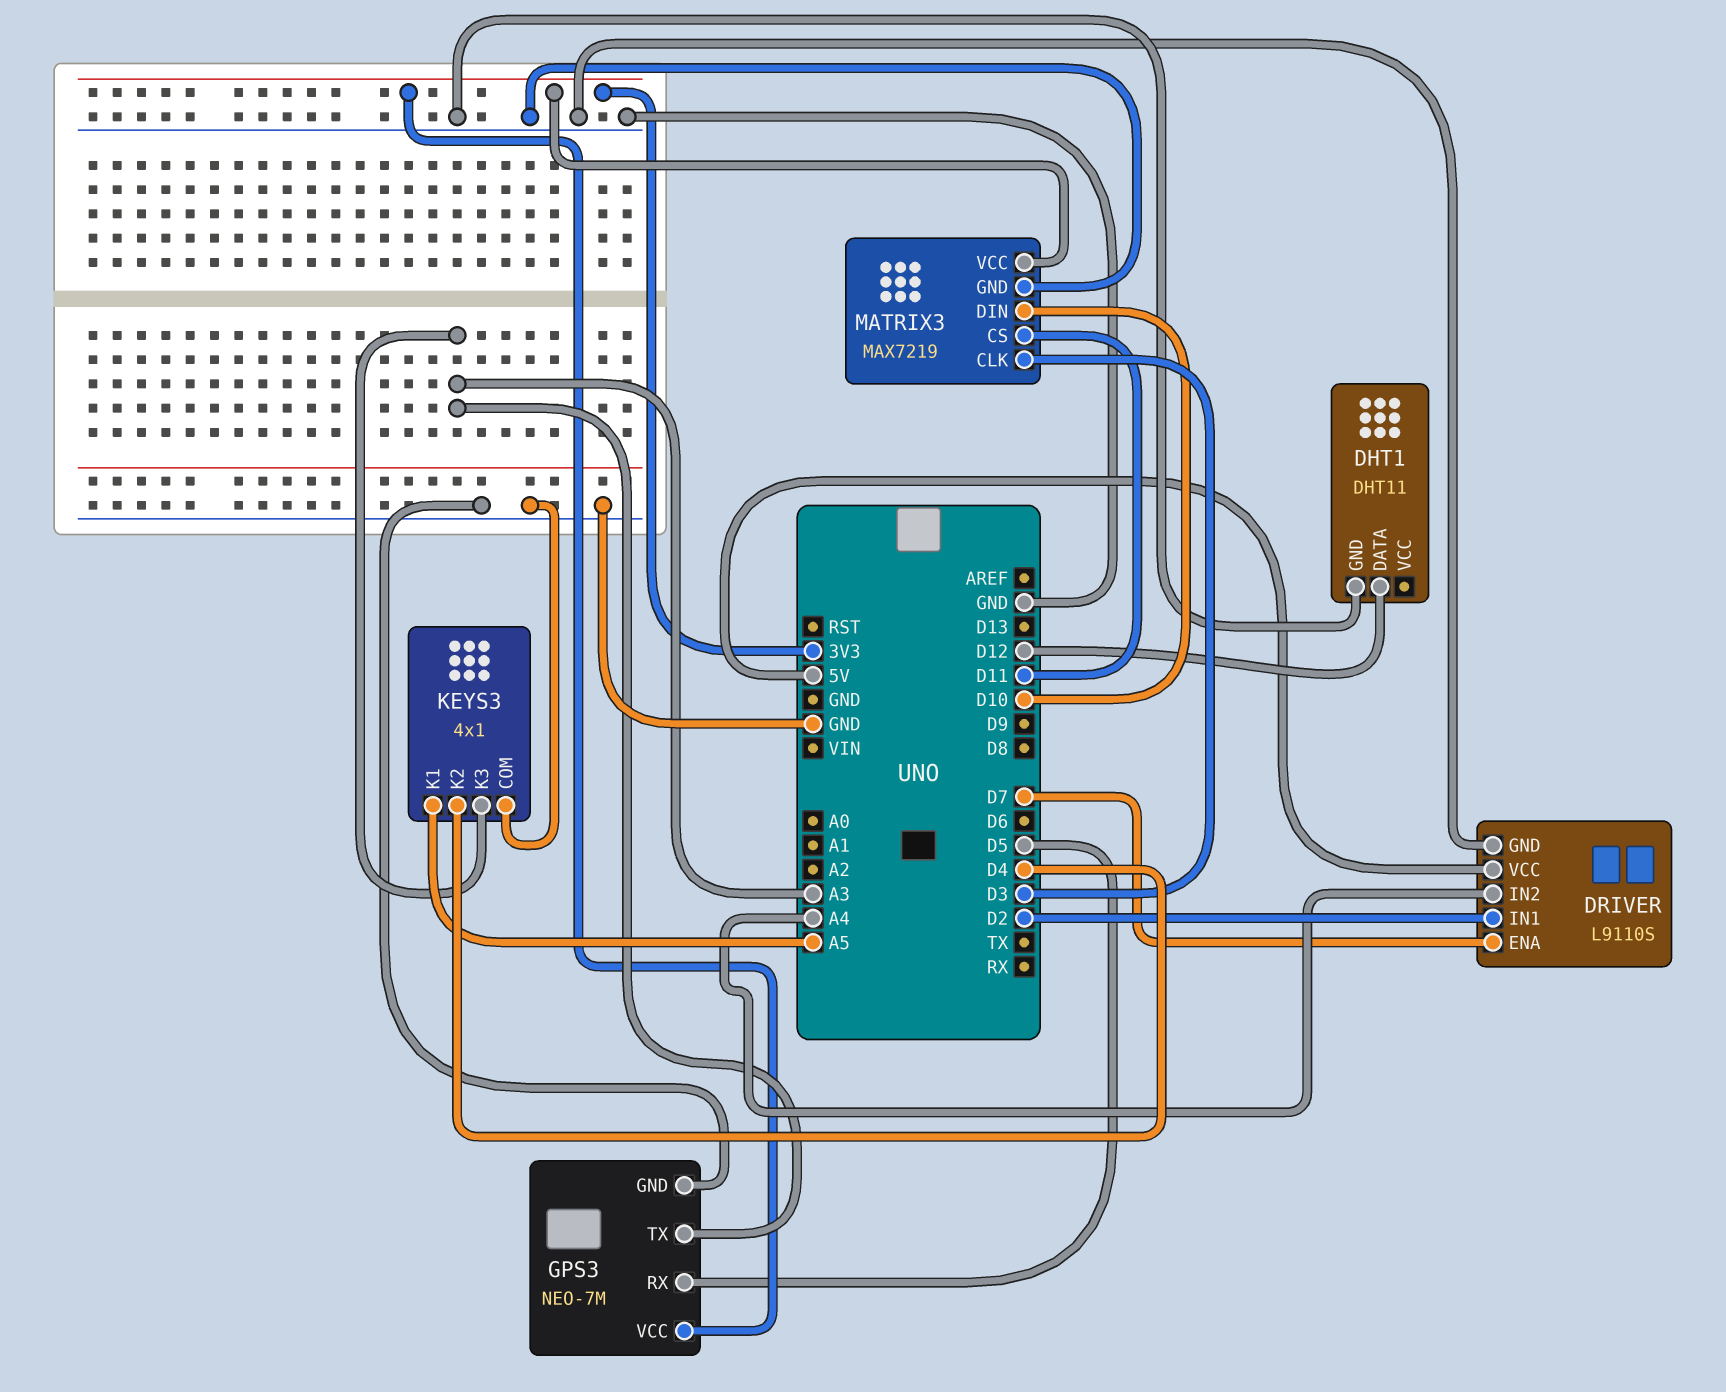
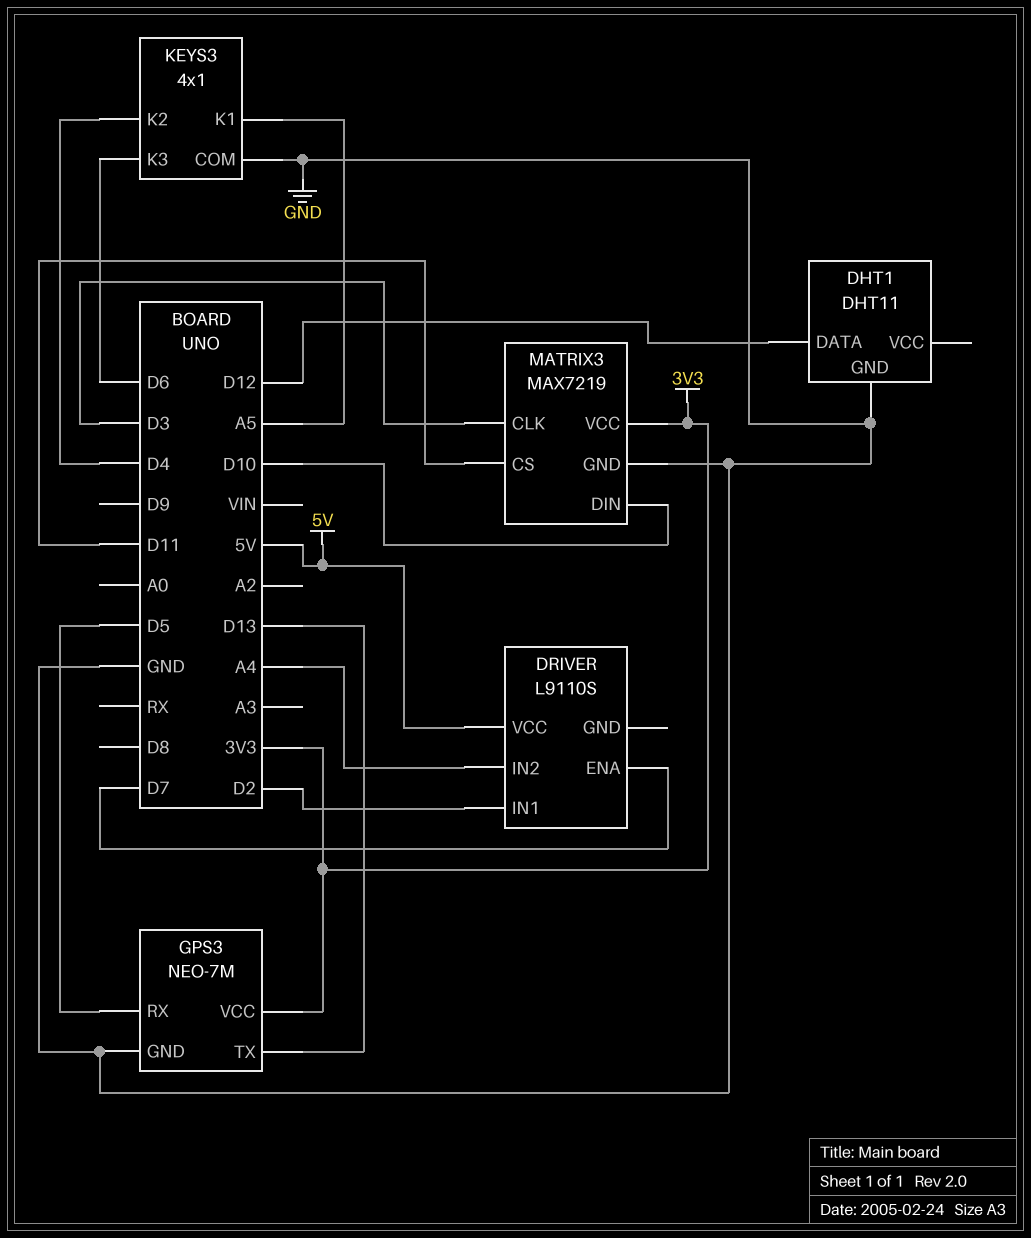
DRIVER pin GND: GND -> none
GPS3 pin TX: A3 -> D13
KEYS3 pin K3: A3 -> D6

